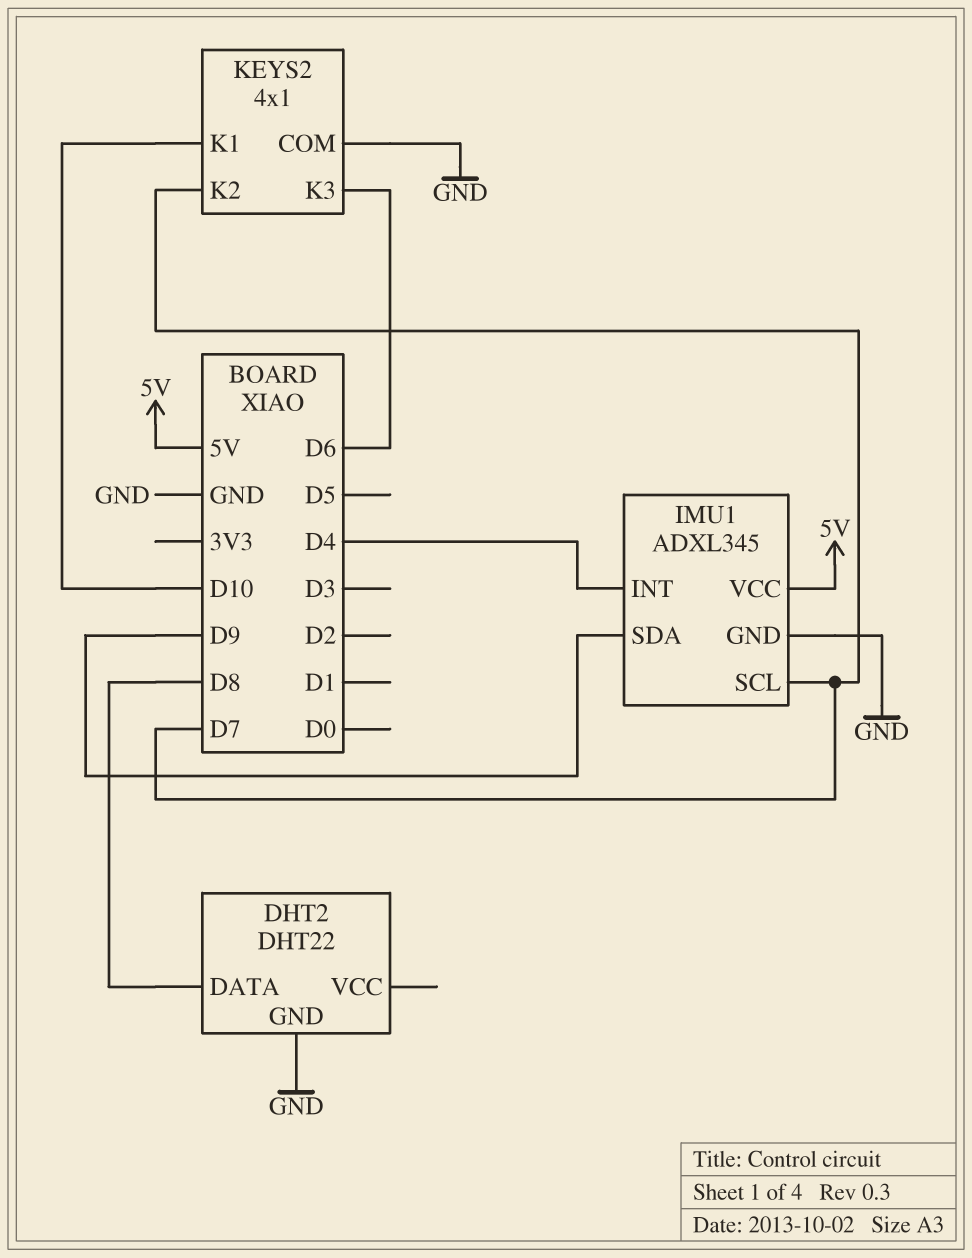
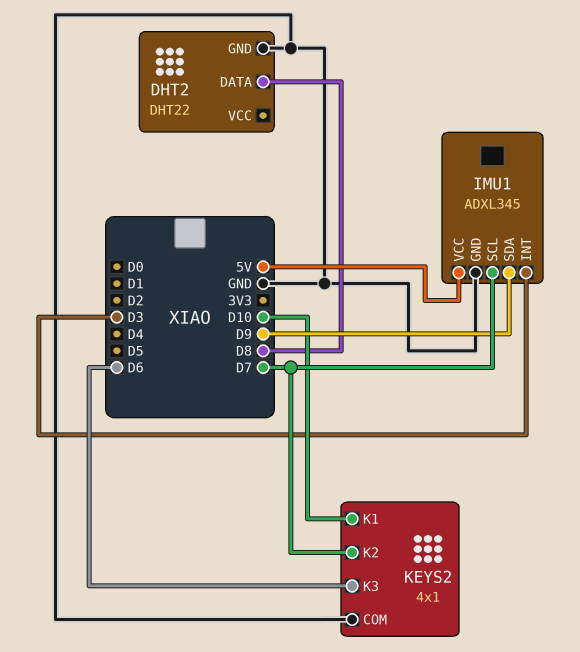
IMU1 pin INT: D4 -> D3

